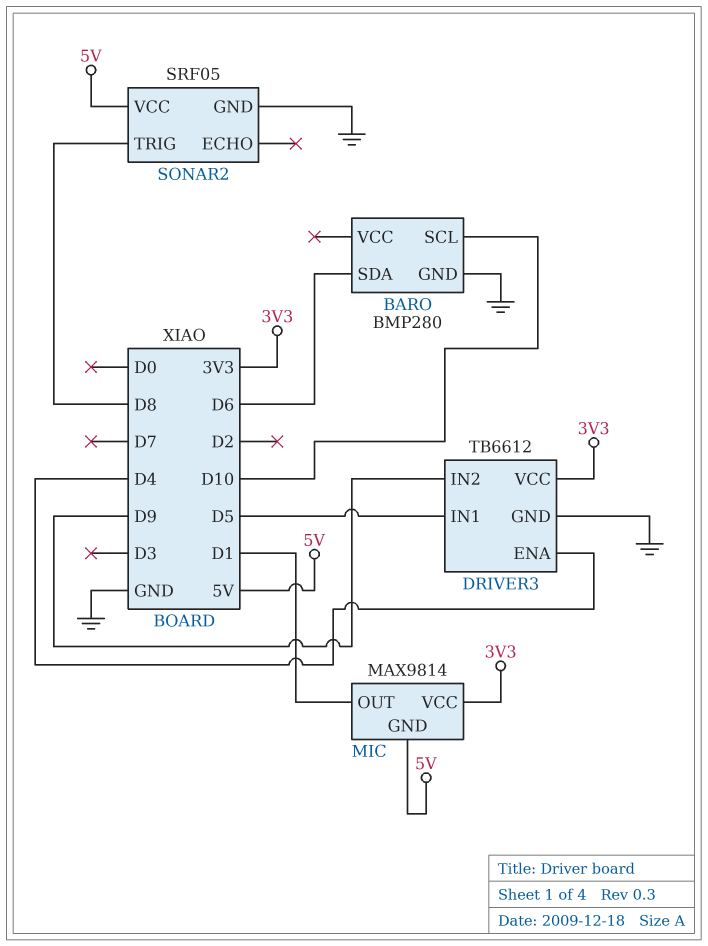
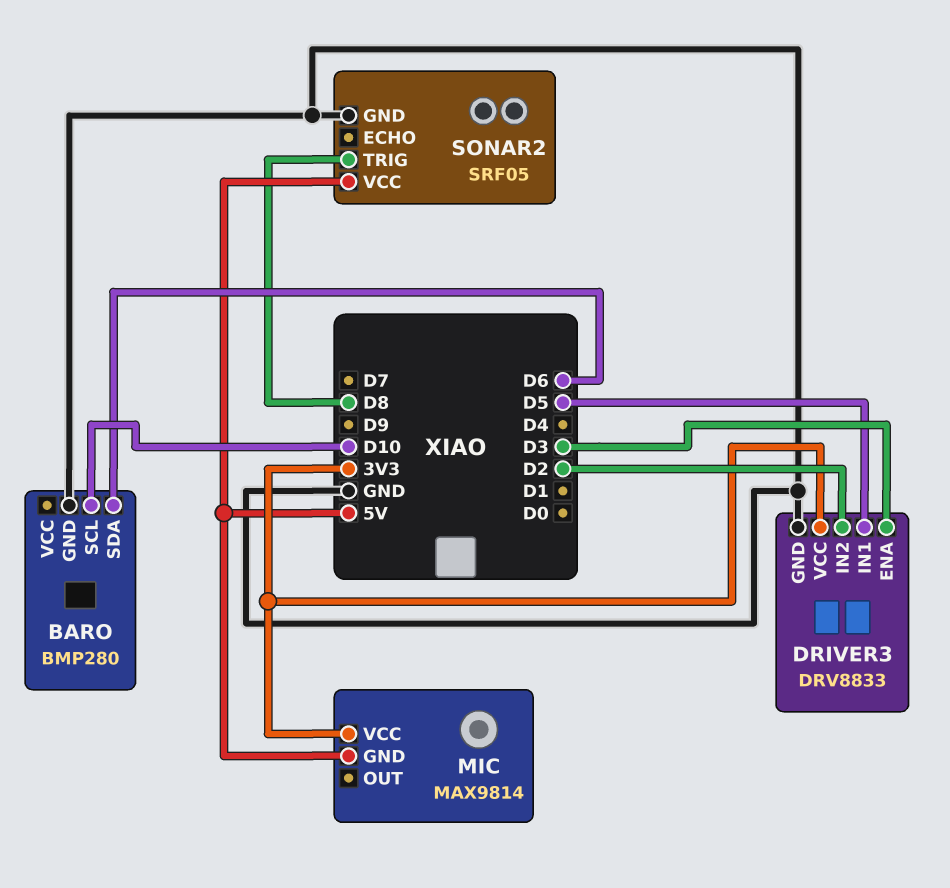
DRIVER3: TB6612 -> DRV8833
DRIVER3 pin ENA: D4 -> D3
DRIVER3 pin IN2: D9 -> D2
MIC pin OUT: D1 -> none

